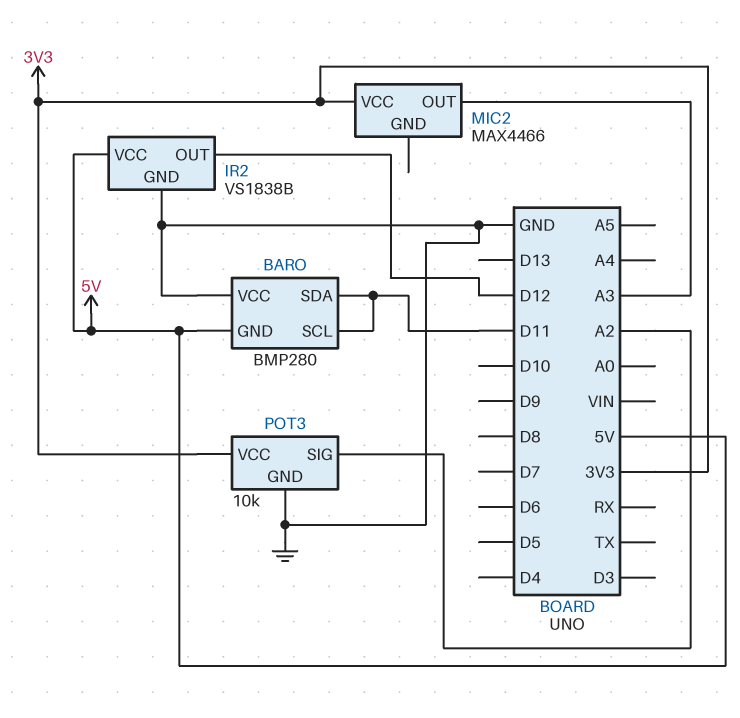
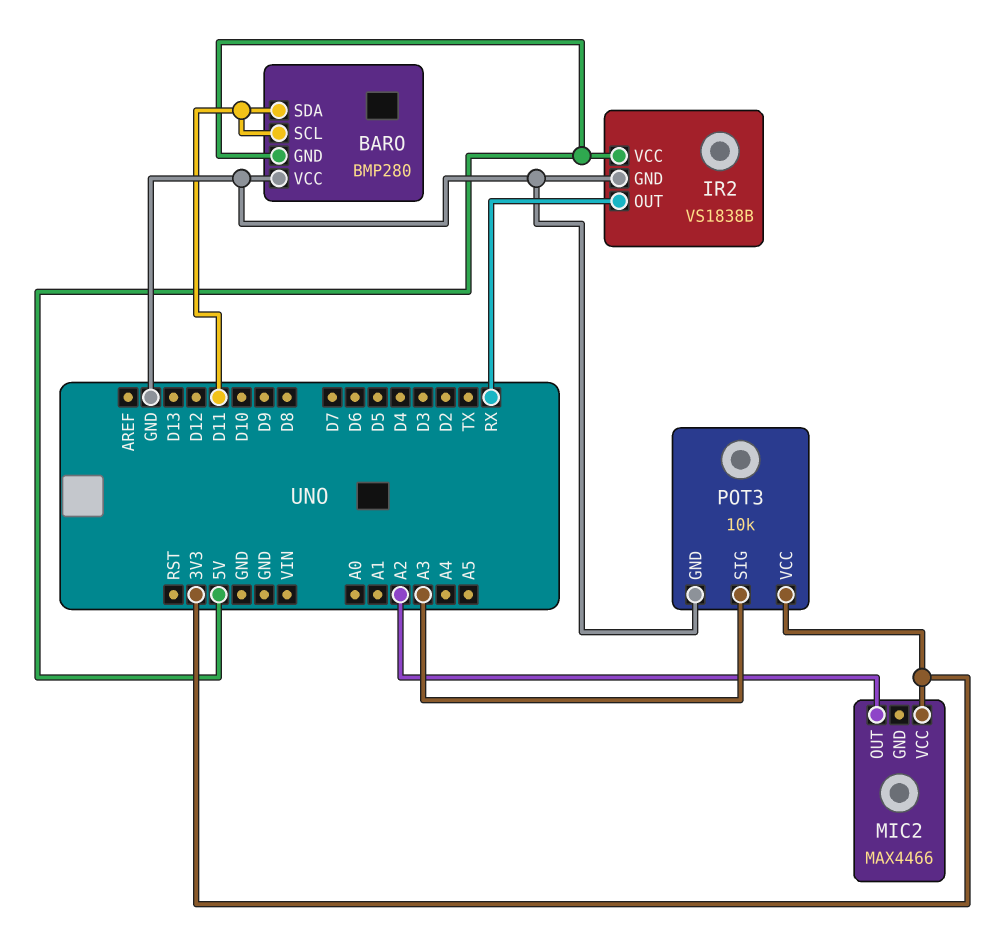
IR2 pin OUT: D12 -> RX
MIC2 pin OUT: A3 -> A2
POT3 pin SIG: A2 -> A3

